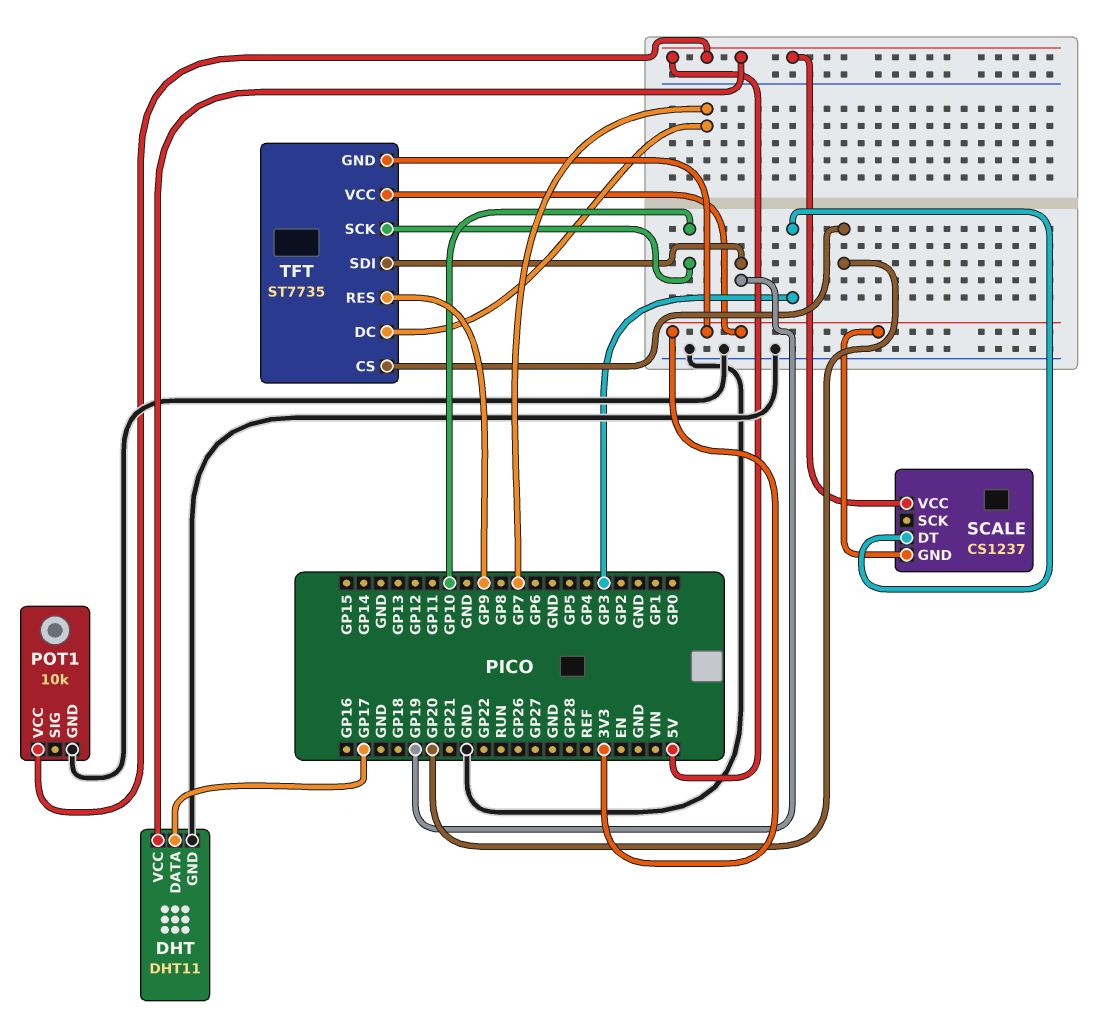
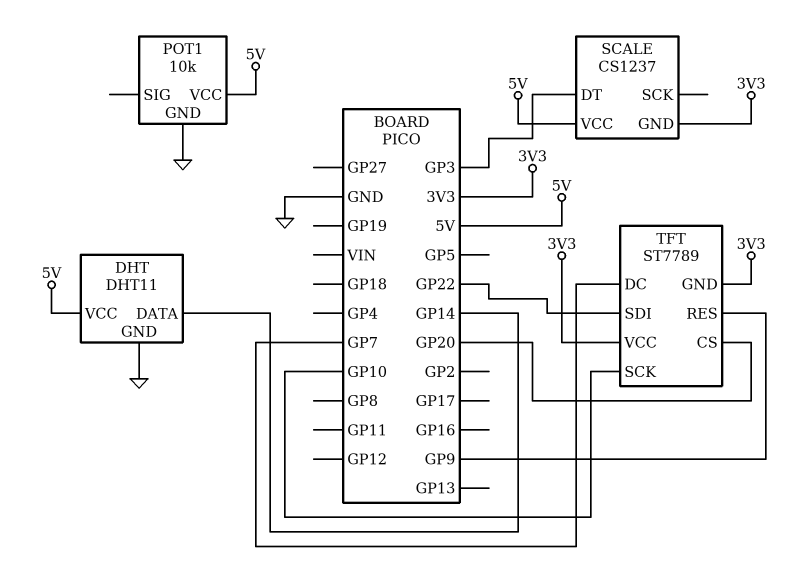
DHT pin DATA: GP17 -> GP14
TFT: ST7735 -> ST7789
TFT pin SDI: GP19 -> GP22

